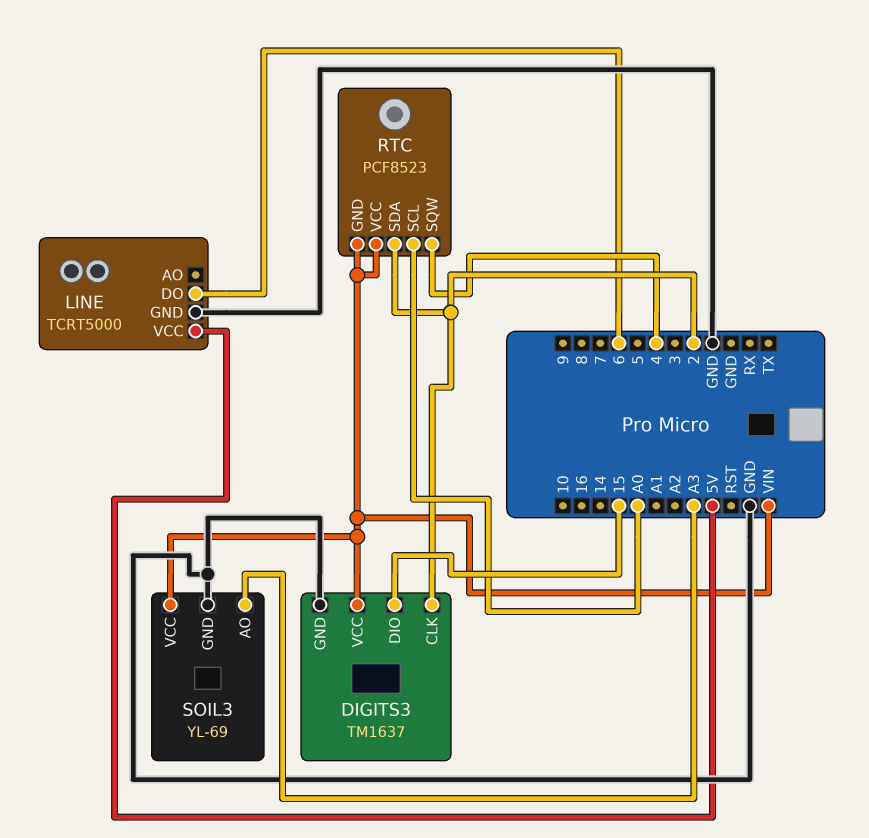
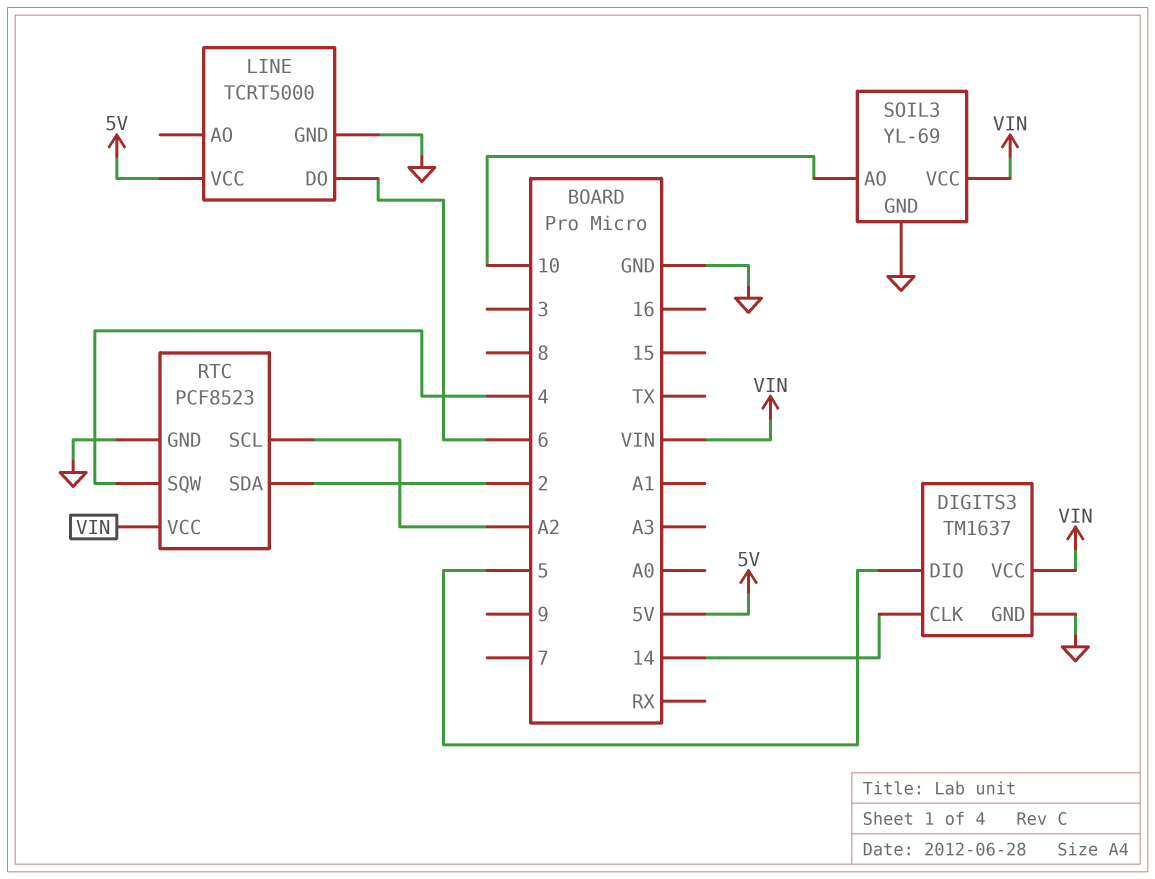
DIGITS3 pin CLK: 2 -> 14
DIGITS3 pin DIO: 15 -> 5
RTC pin GND: VIN -> GND
RTC pin SCL: A0 -> A2
SOIL3 pin AO: A3 -> 10

